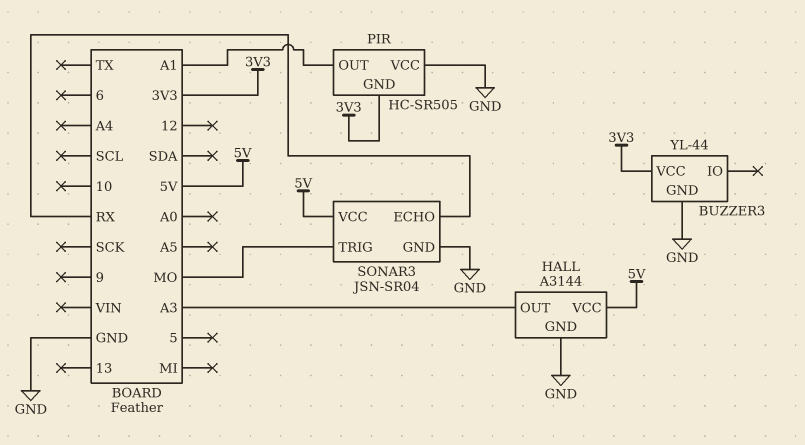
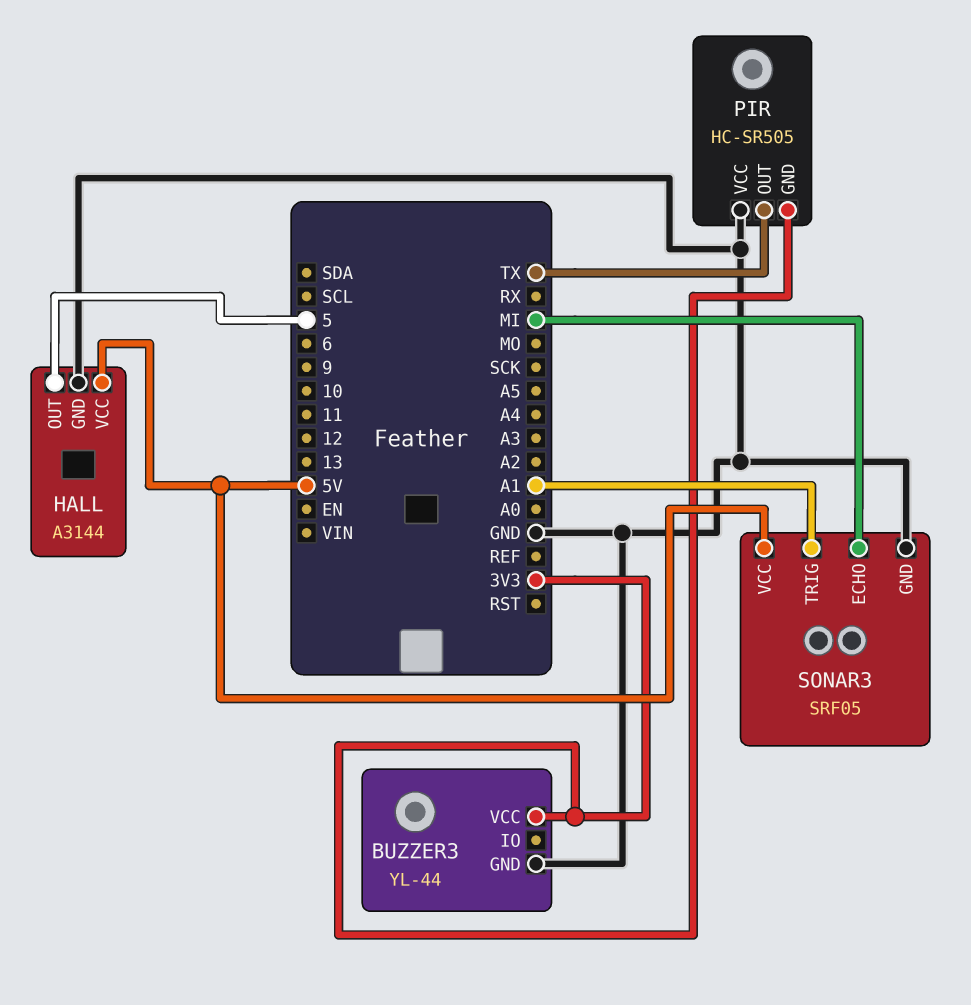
HALL pin OUT: A3 -> 5
PIR pin OUT: A1 -> TX
SONAR3: JSN-SR04 -> SRF05
SONAR3 pin ECHO: RX -> MI
SONAR3 pin TRIG: MO -> A1

